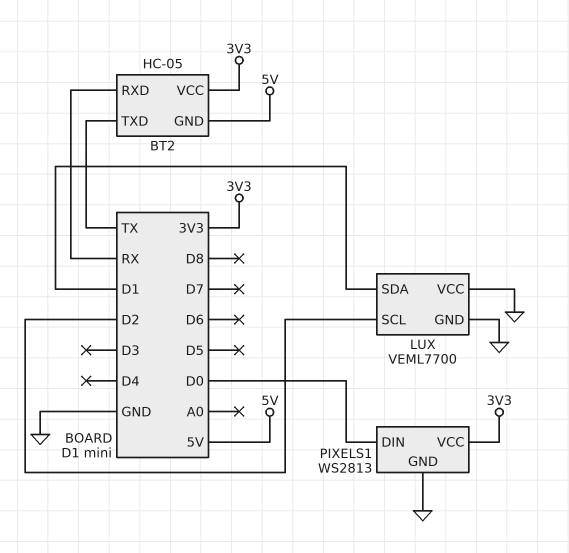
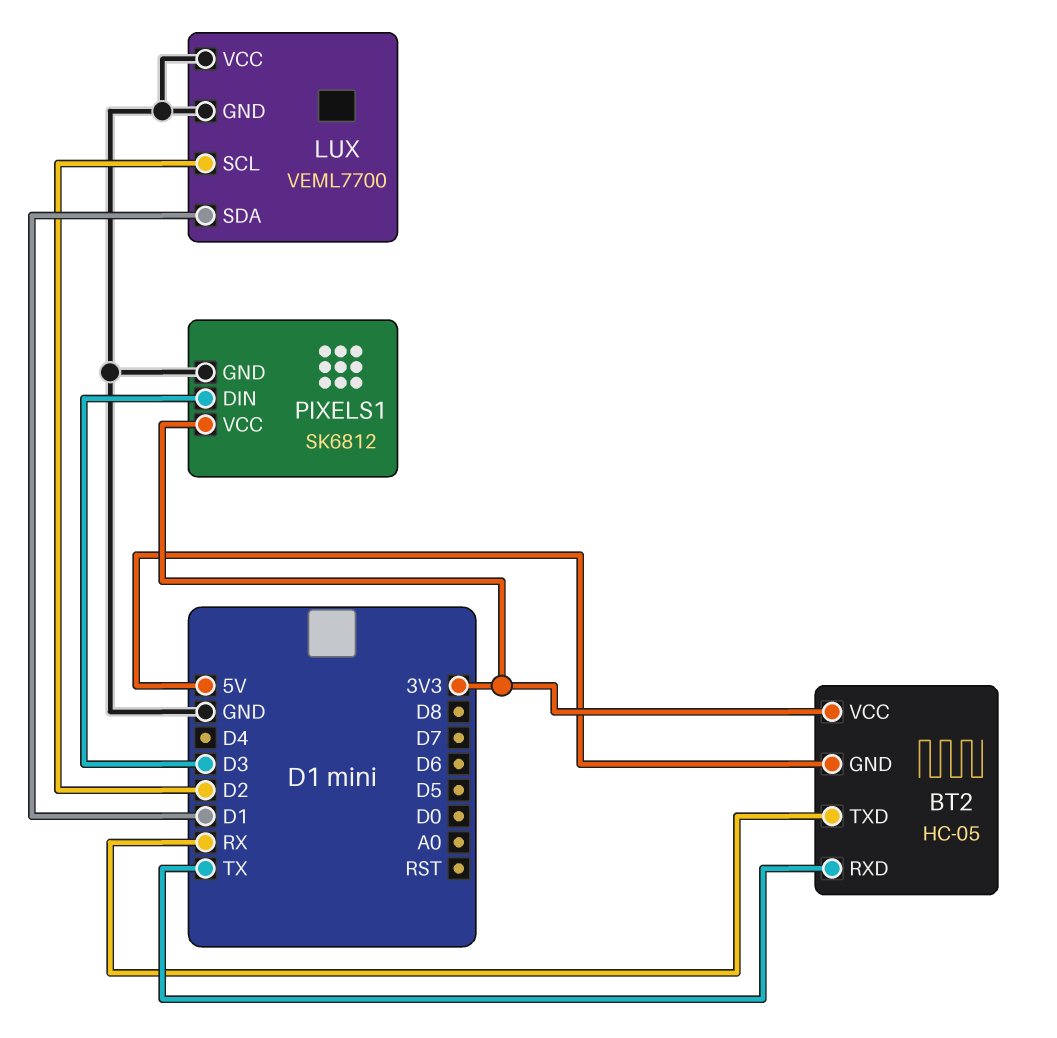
BT2 pin RXD: RX -> TX
BT2 pin TXD: TX -> RX
PIXELS1: WS2813 -> SK6812
PIXELS1 pin DIN: D0 -> D3

